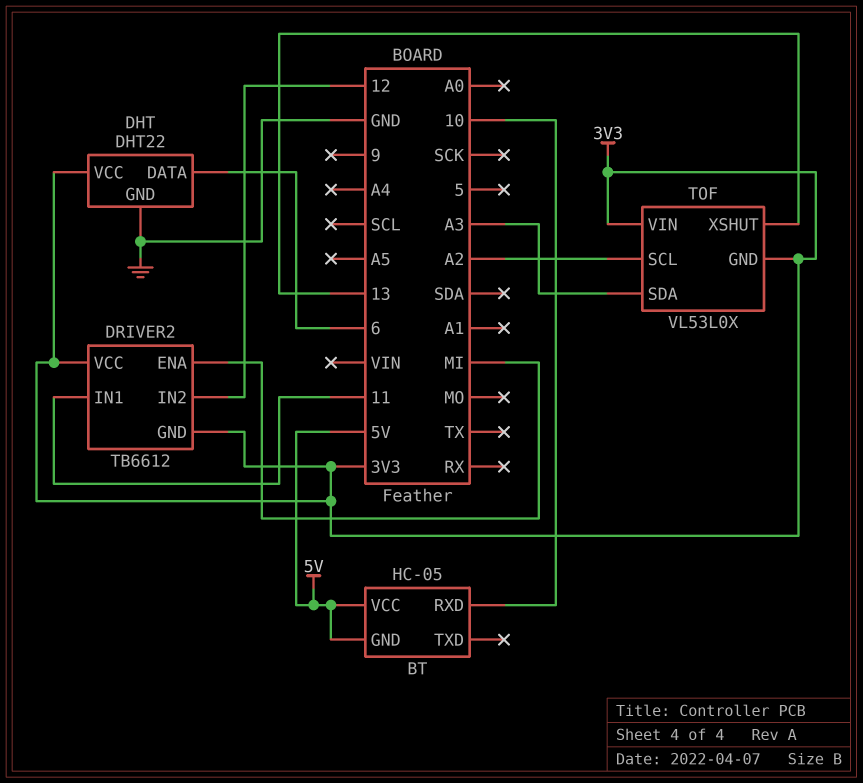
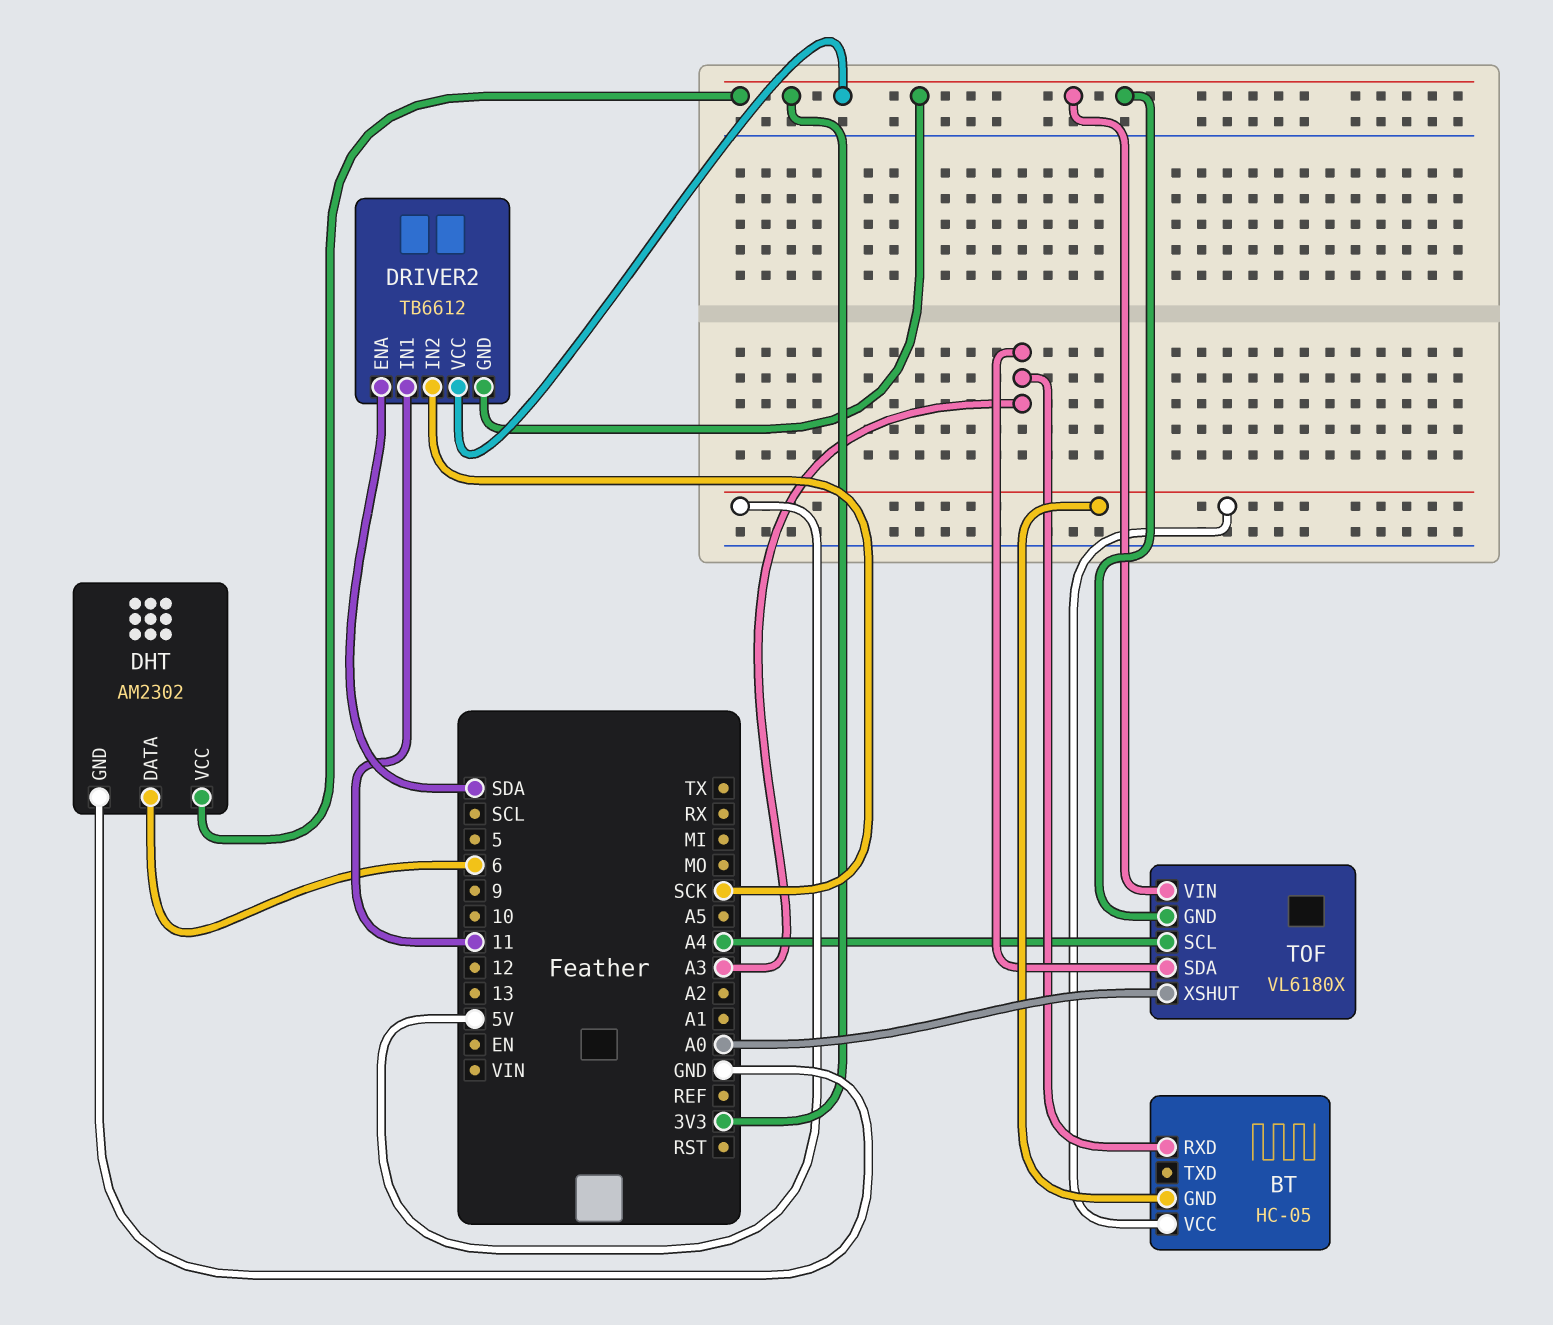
BT pin RXD: 10 -> A3
DHT: DHT22 -> AM2302
DRIVER2 pin ENA: MI -> SDA
DRIVER2 pin IN2: 12 -> SCK
TOF: VL53L0X -> VL6180X
TOF pin SCL: A2 -> A4
TOF pin XSHUT: 13 -> A0

